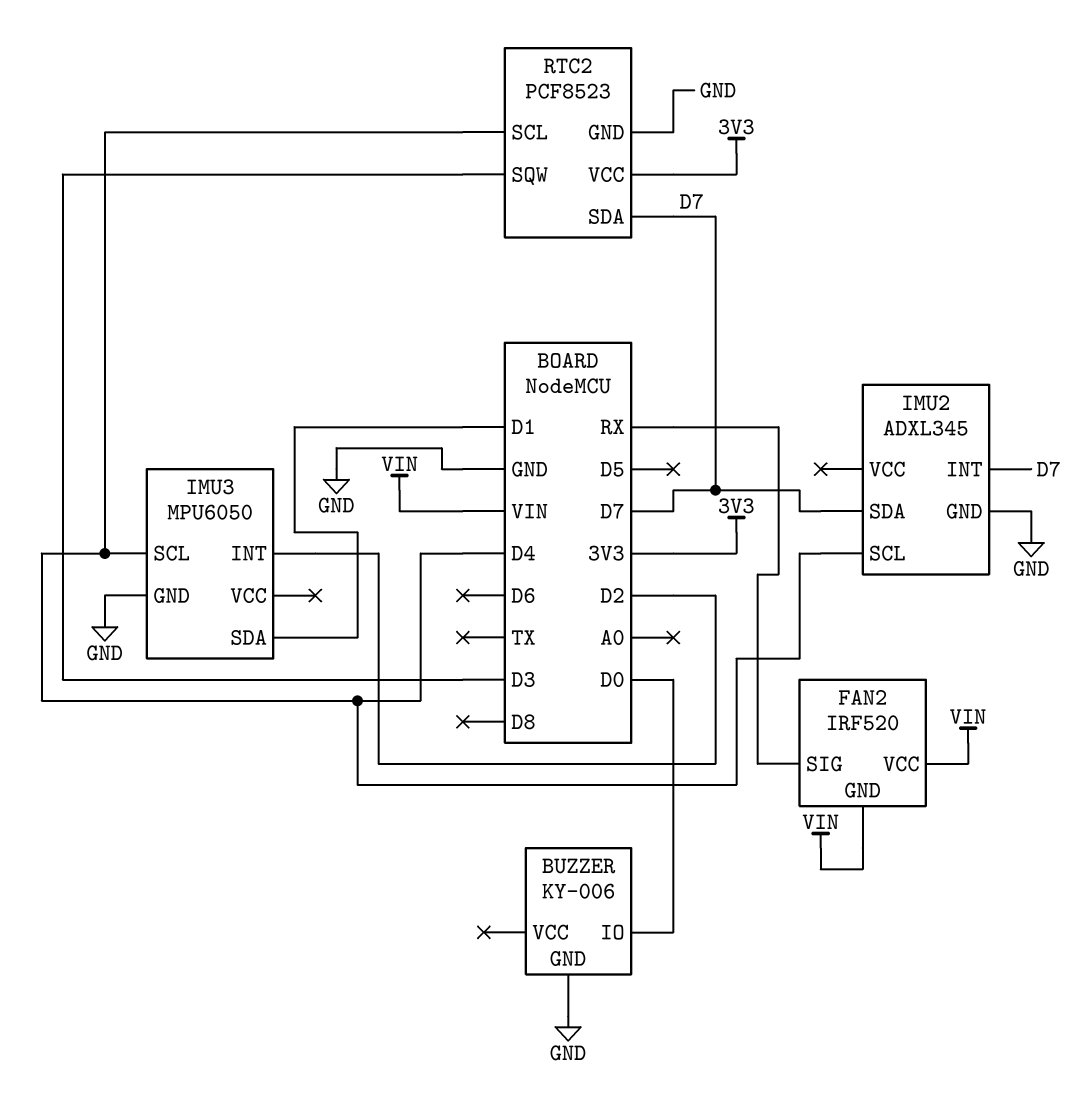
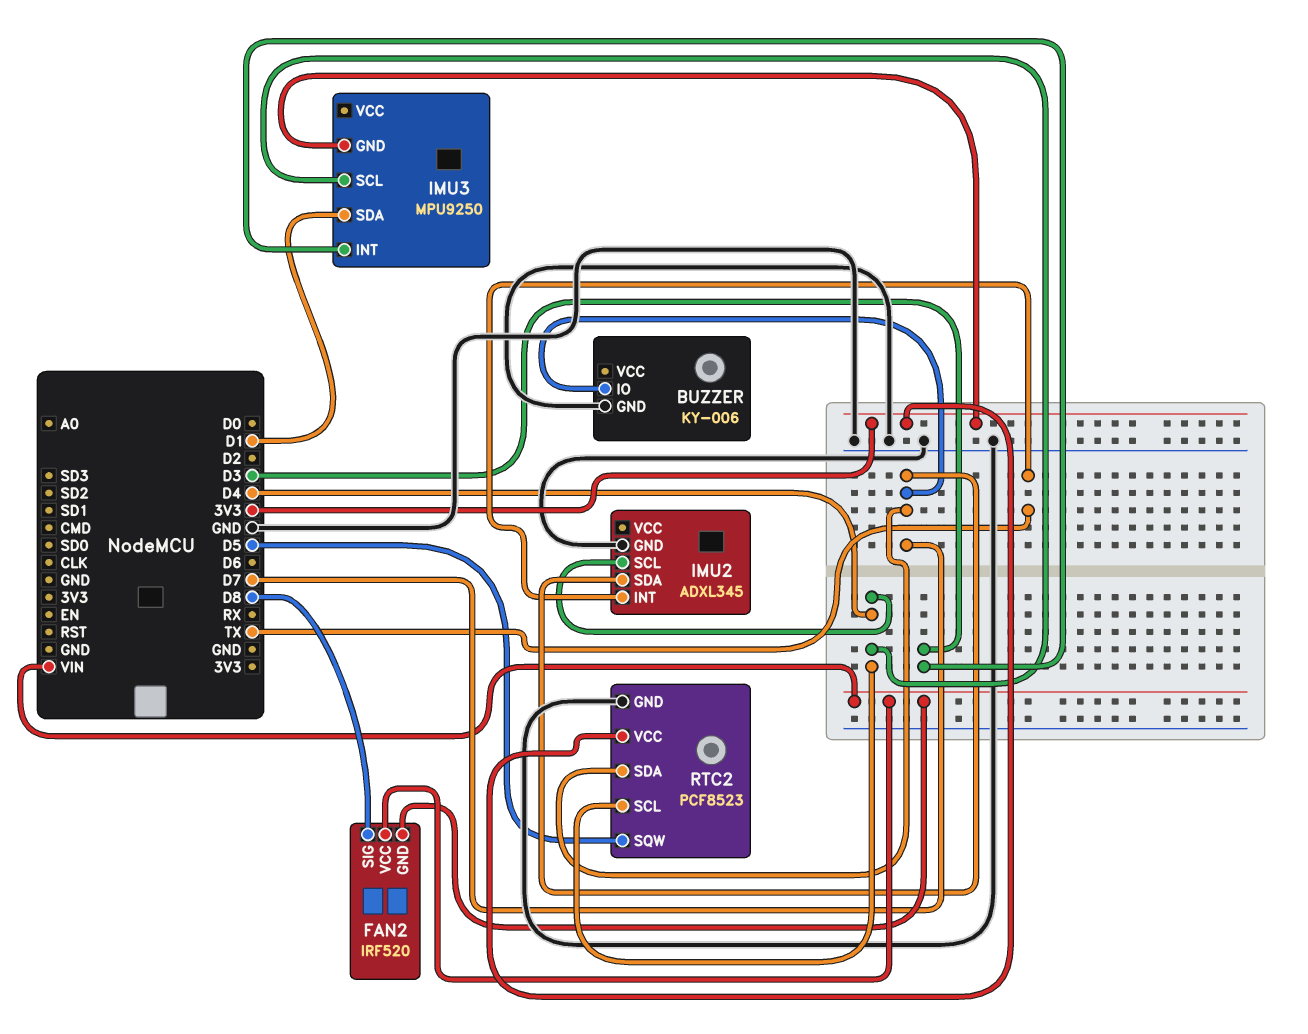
BUZZER pin IO: D0 -> D7
FAN2 pin SIG: RX -> D8
IMU2 pin INT: D7 -> TX
IMU3: MPU6050 -> MPU9250
IMU3 pin GND: GND -> 3V3
IMU3 pin INT: D2 -> D3
RTC2 pin SQW: D3 -> D5

